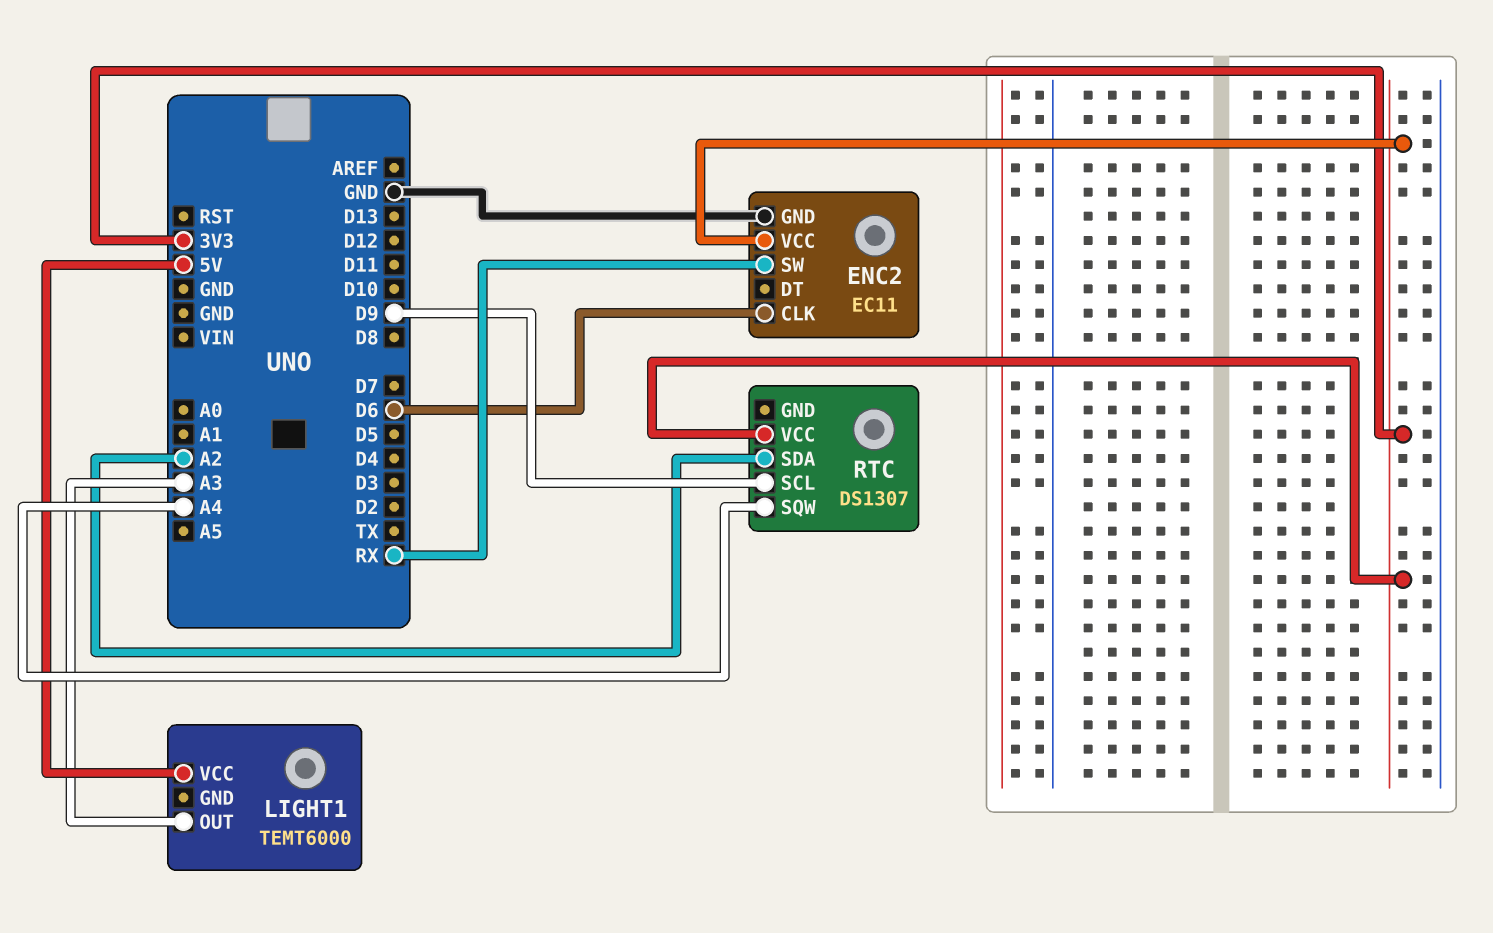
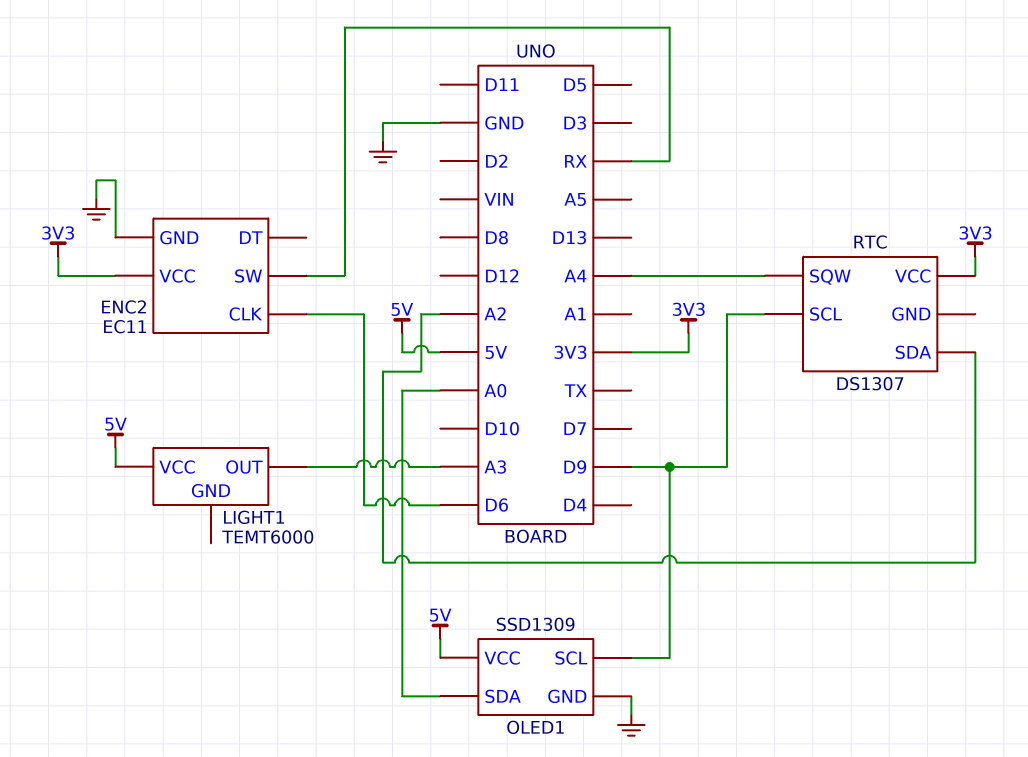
OLED1: none -> SSD1309
OLED1 pin GND: none -> GND
OLED1 pin SCL: none -> D9
OLED1 pin SDA: none -> A0
OLED1 pin VCC: none -> 5V

